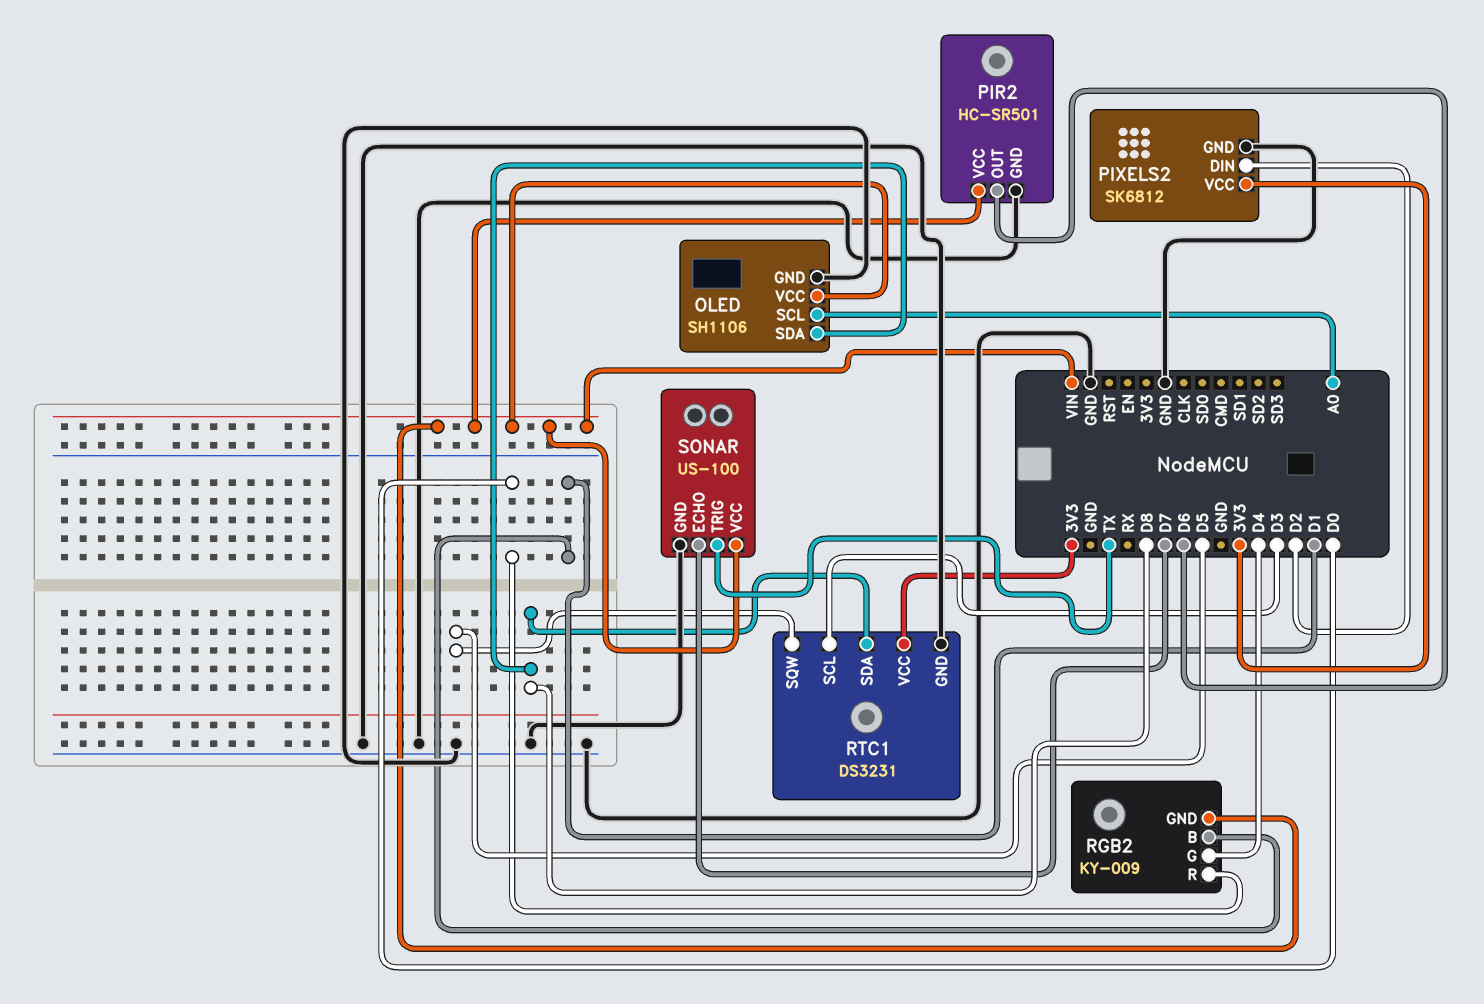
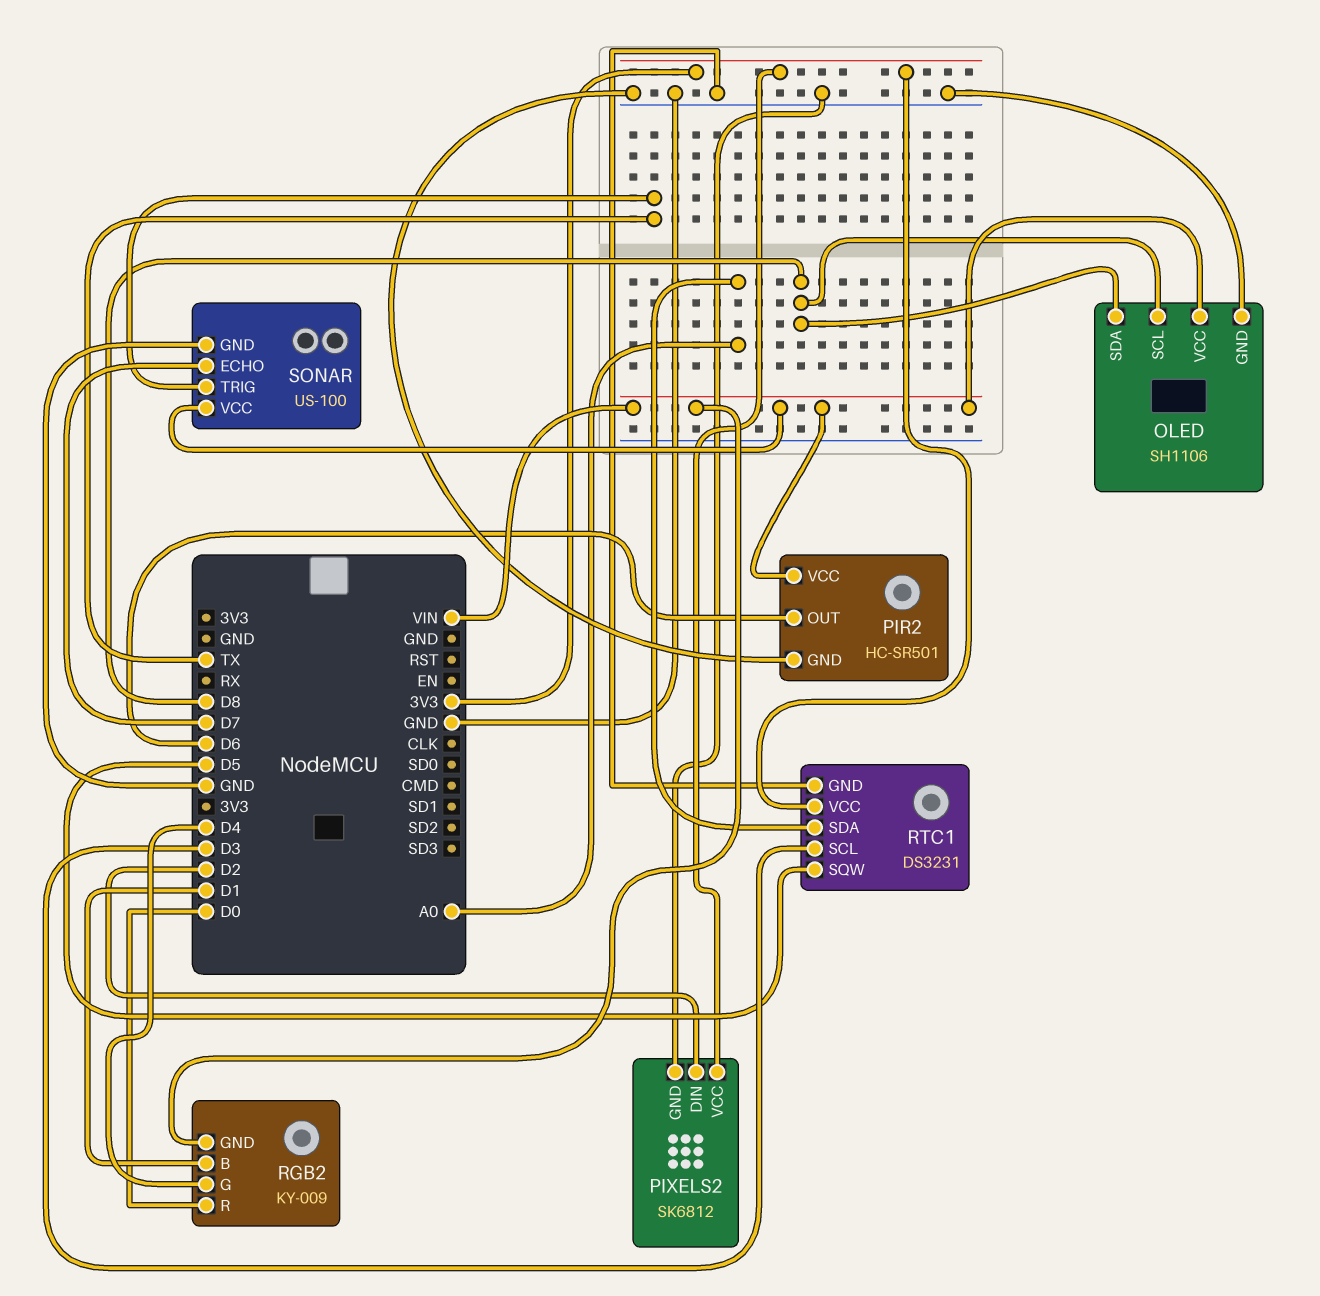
OLED pin SCL: A0 -> D8
RTC1 pin SDA: D8 -> A0

